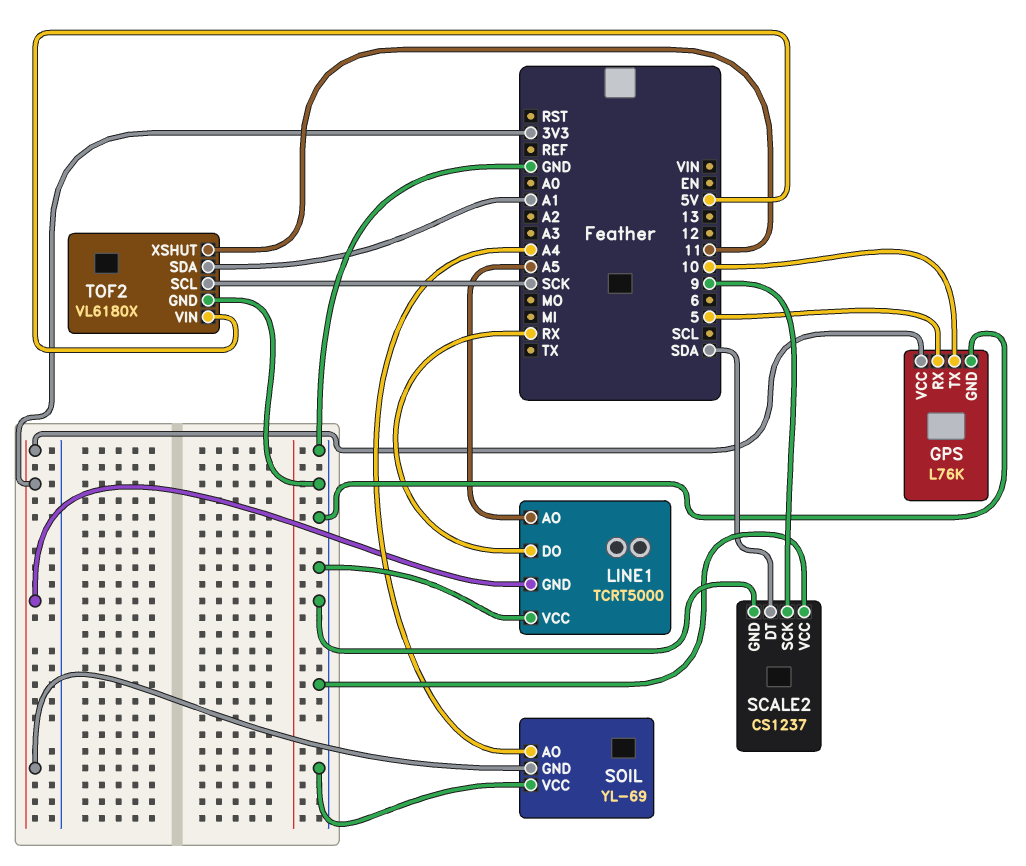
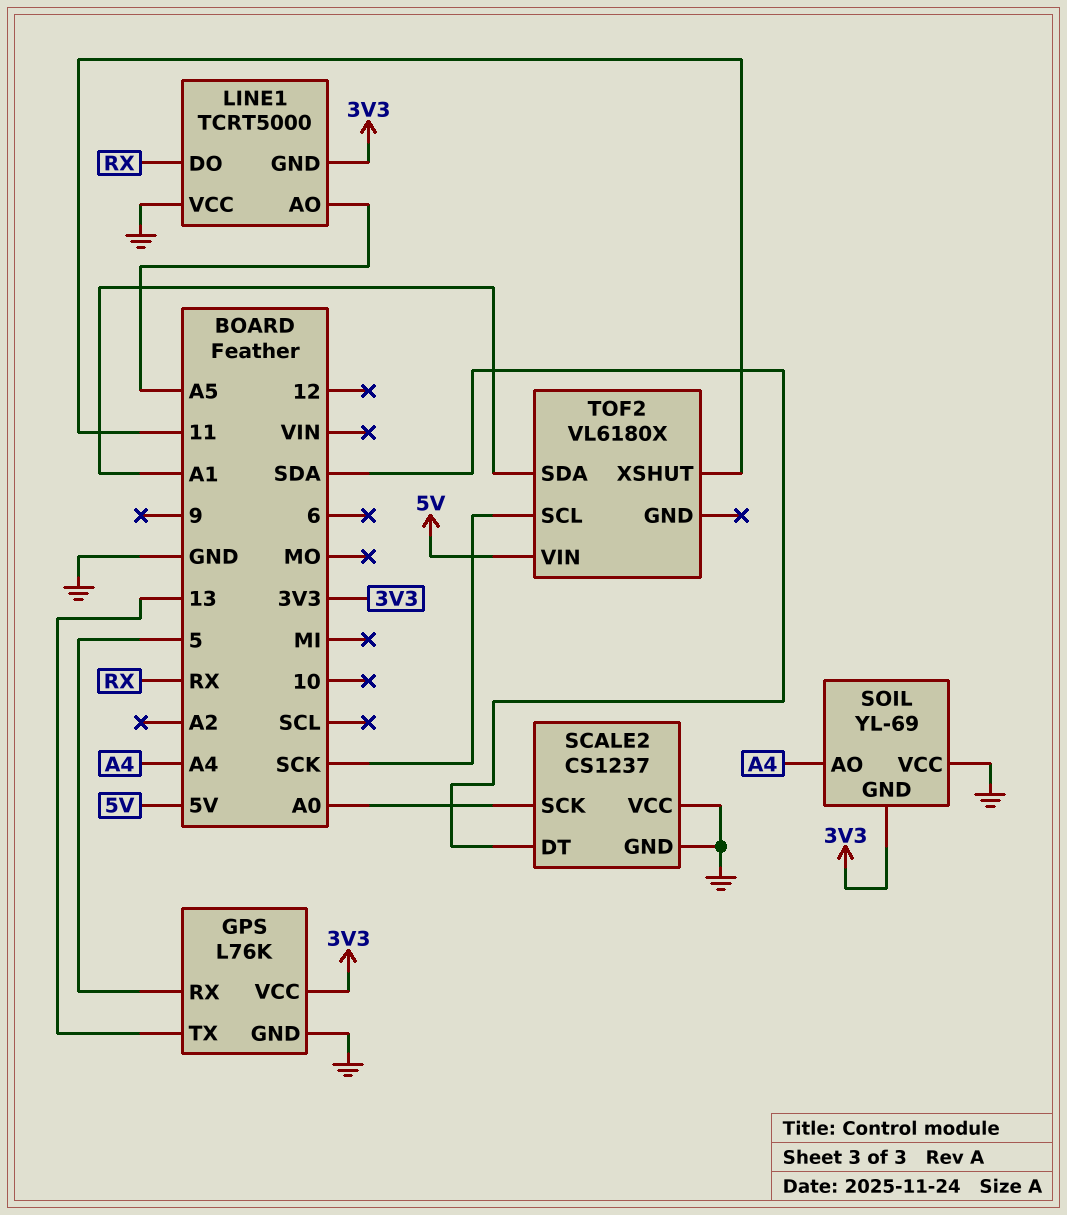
GPS pin TX: 10 -> 13
SCALE2 pin SCK: 9 -> A0
TOF2 pin GND: GND -> none

